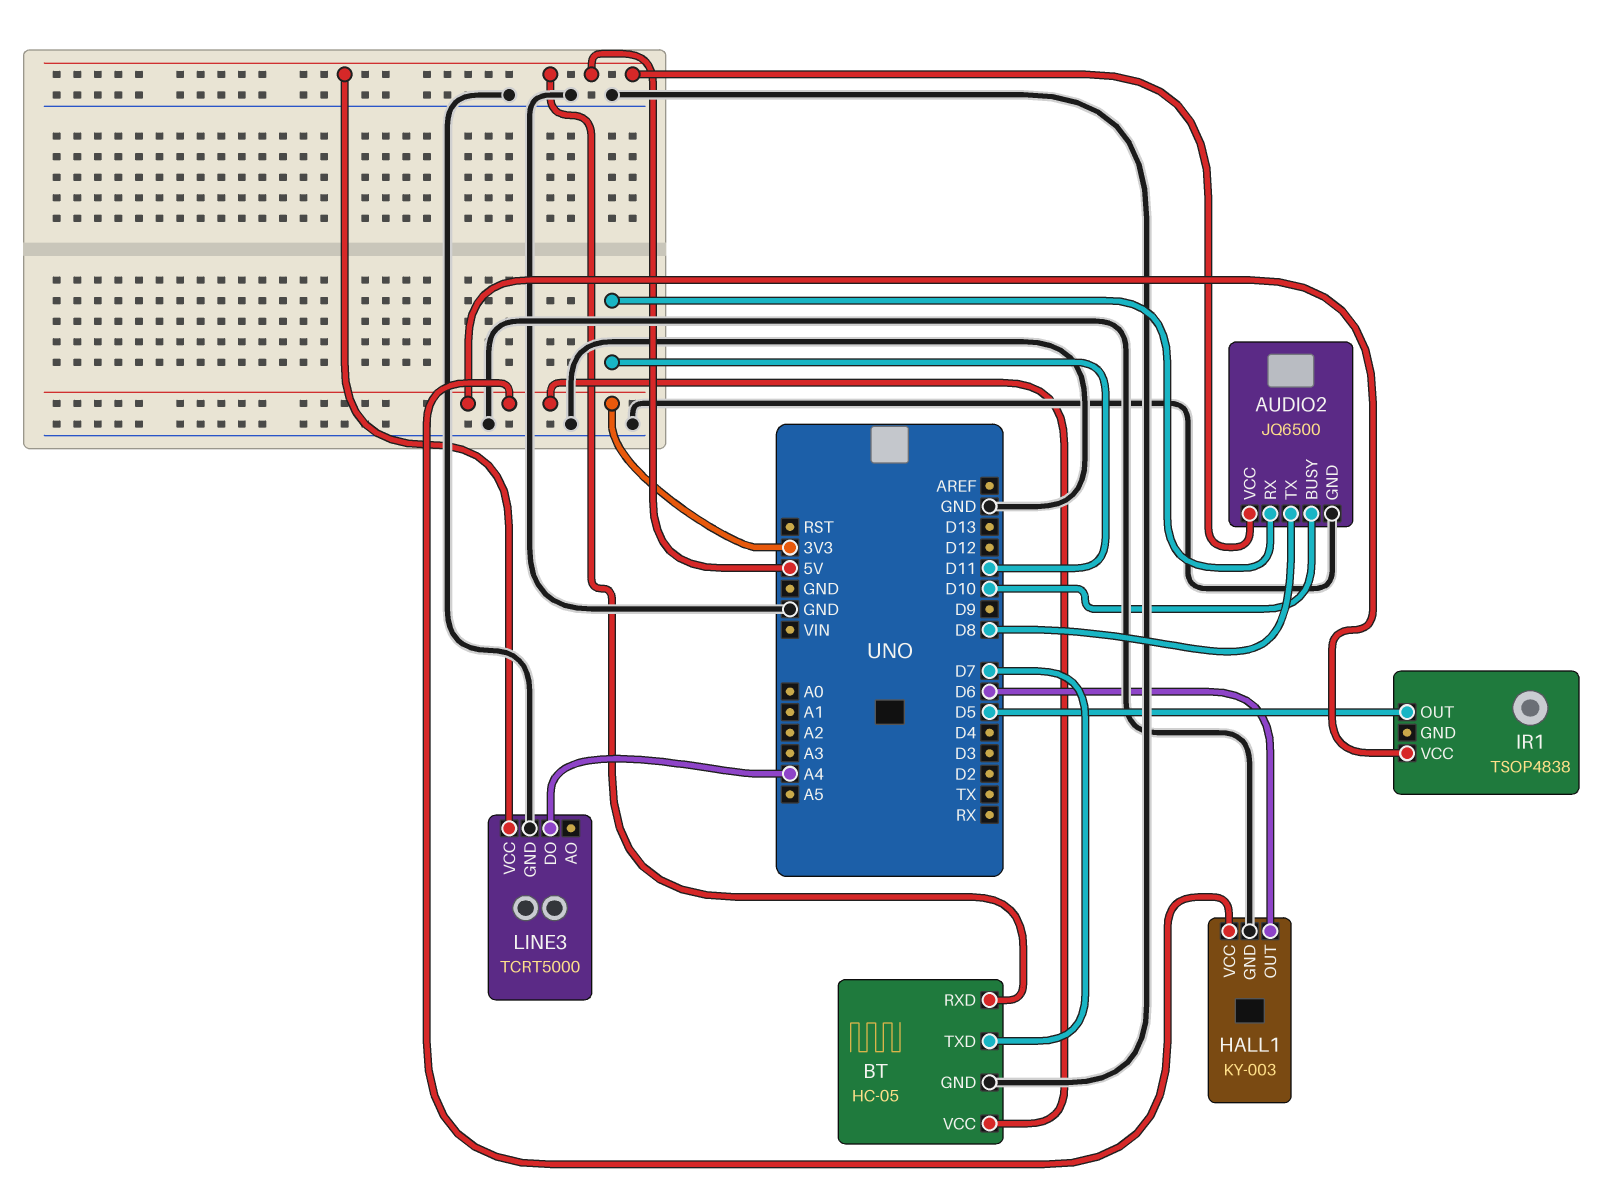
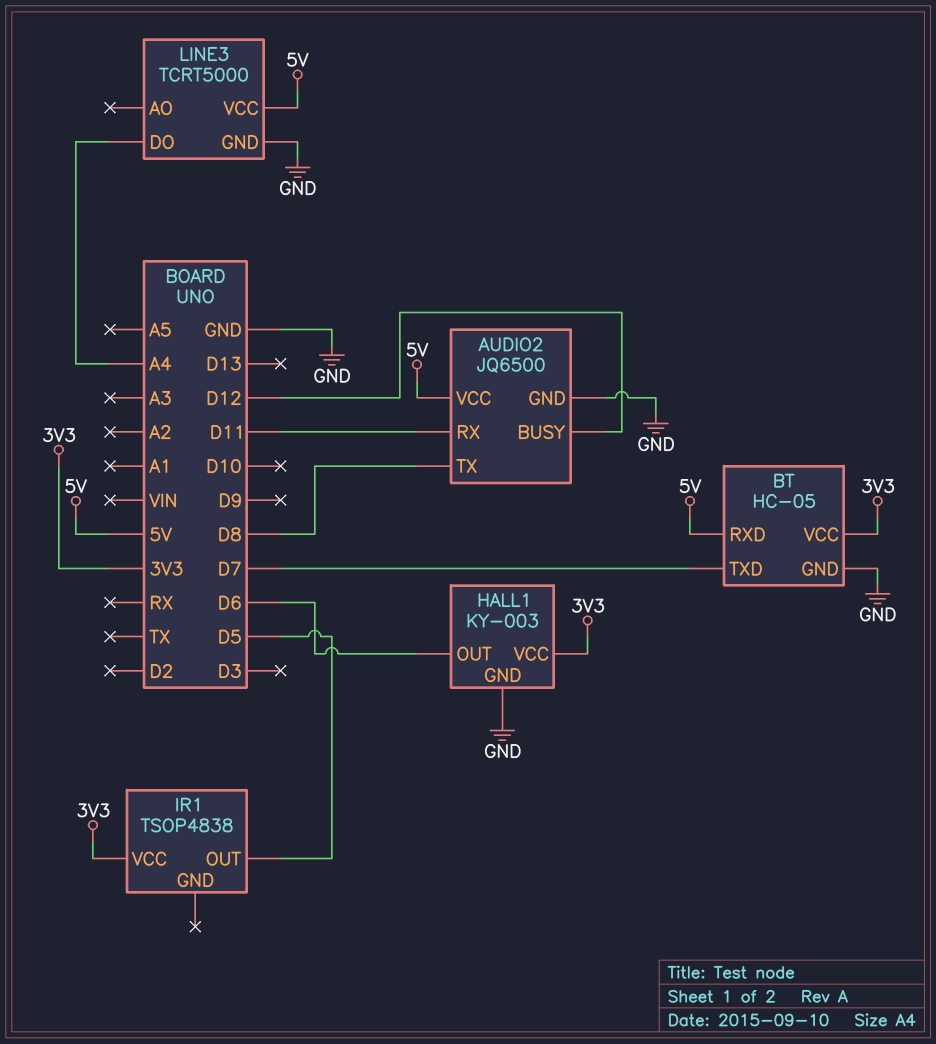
AUDIO2 pin BUSY: D10 -> D12

